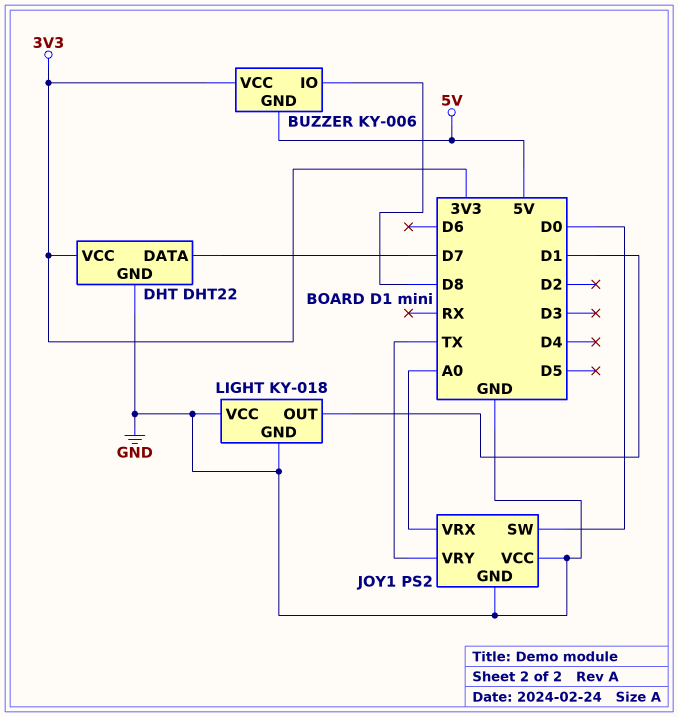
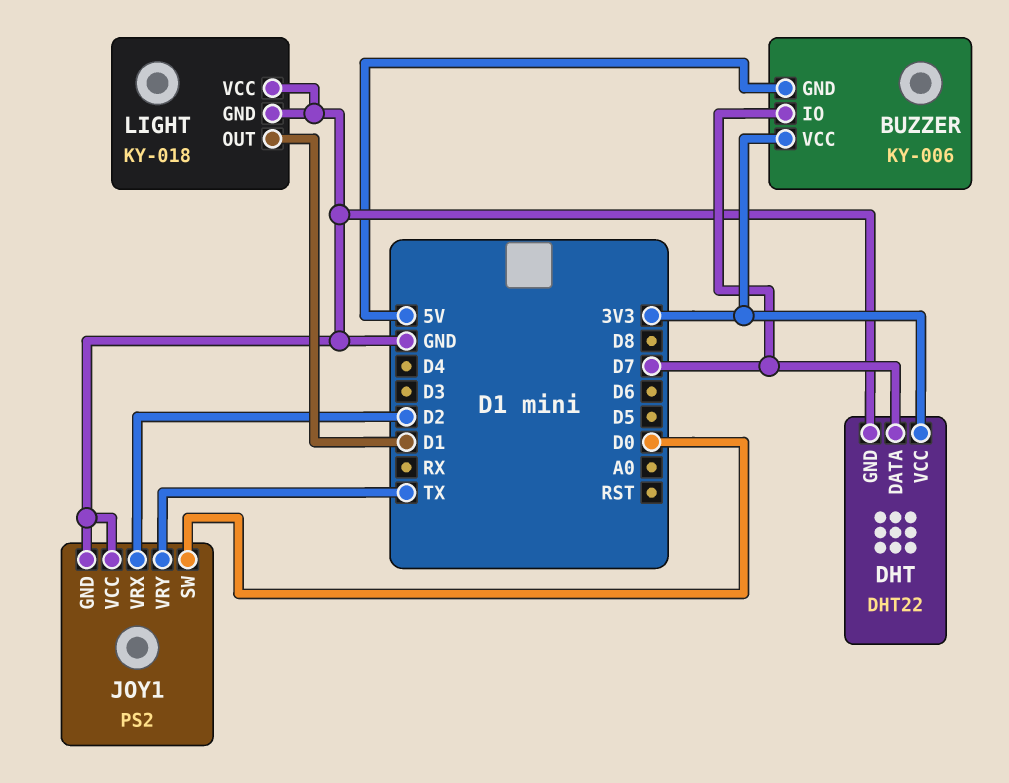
BUZZER pin IO: D8 -> D7
JOY1 pin VRX: A0 -> D2

